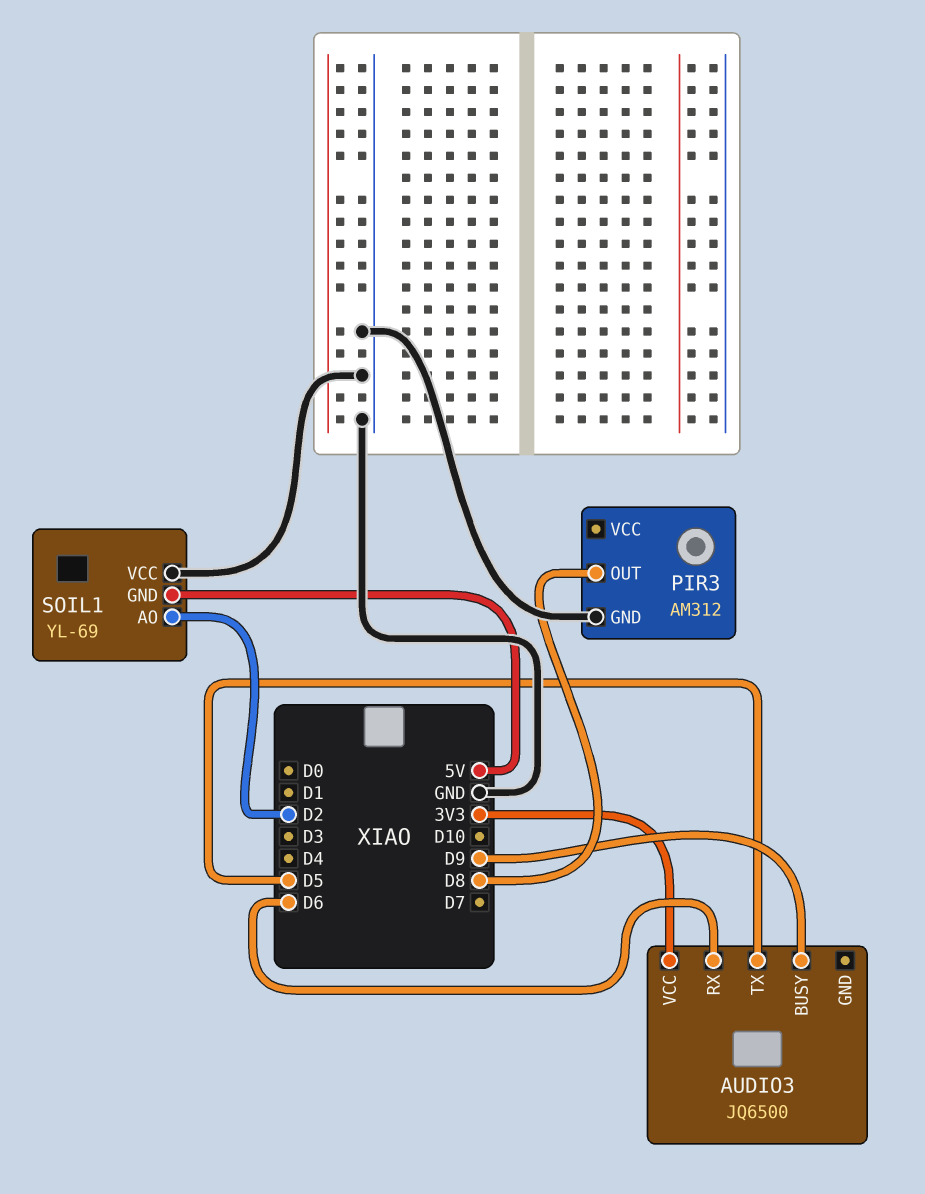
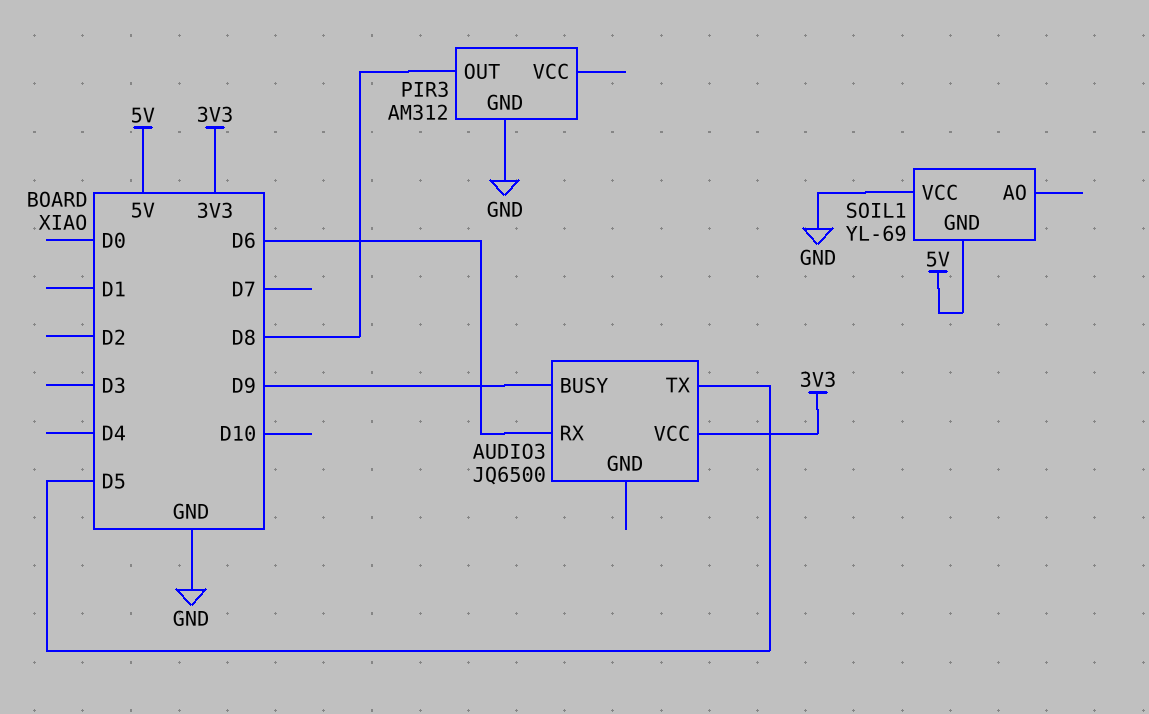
SOIL1 pin AO: D2 -> none

